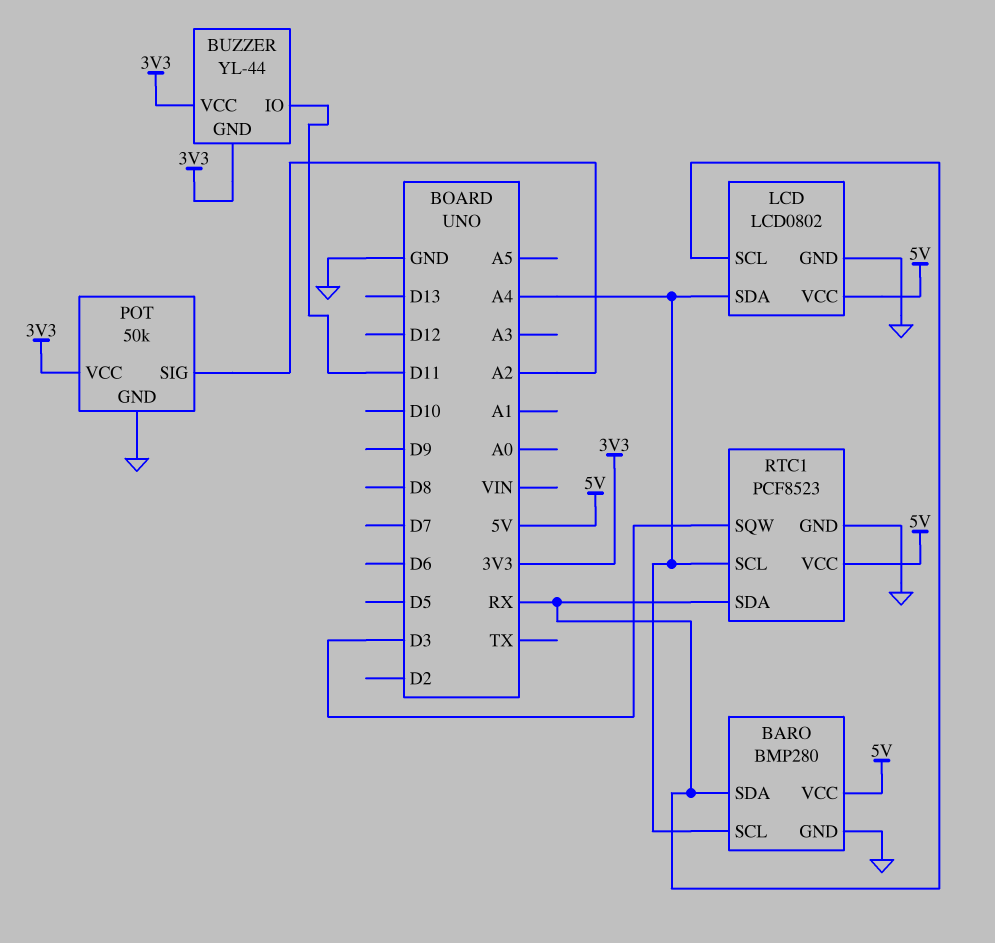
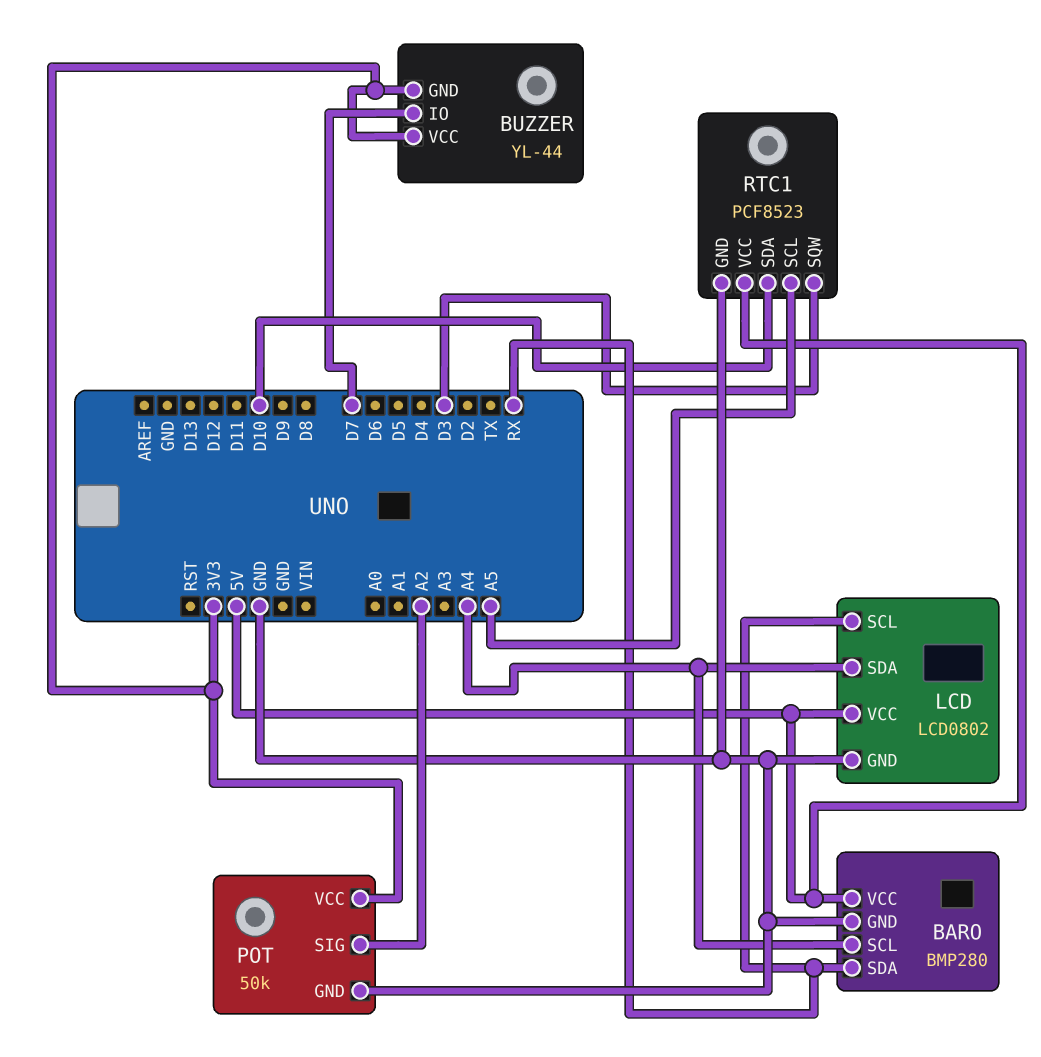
BUZZER pin IO: D11 -> D7
RTC1 pin SCL: A4 -> A5
RTC1 pin SDA: RX -> D10

